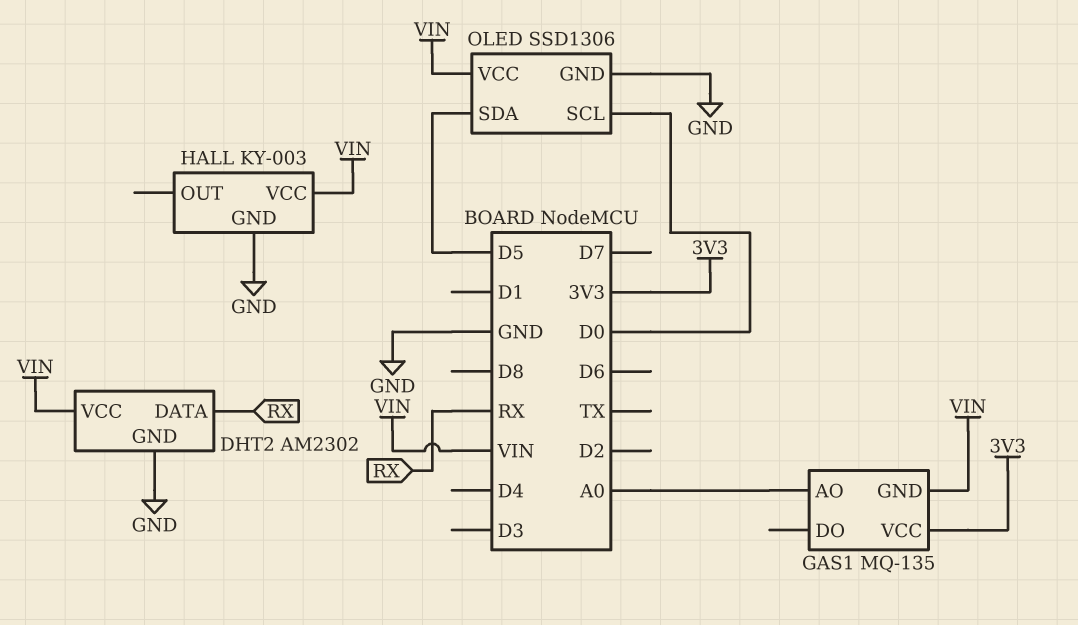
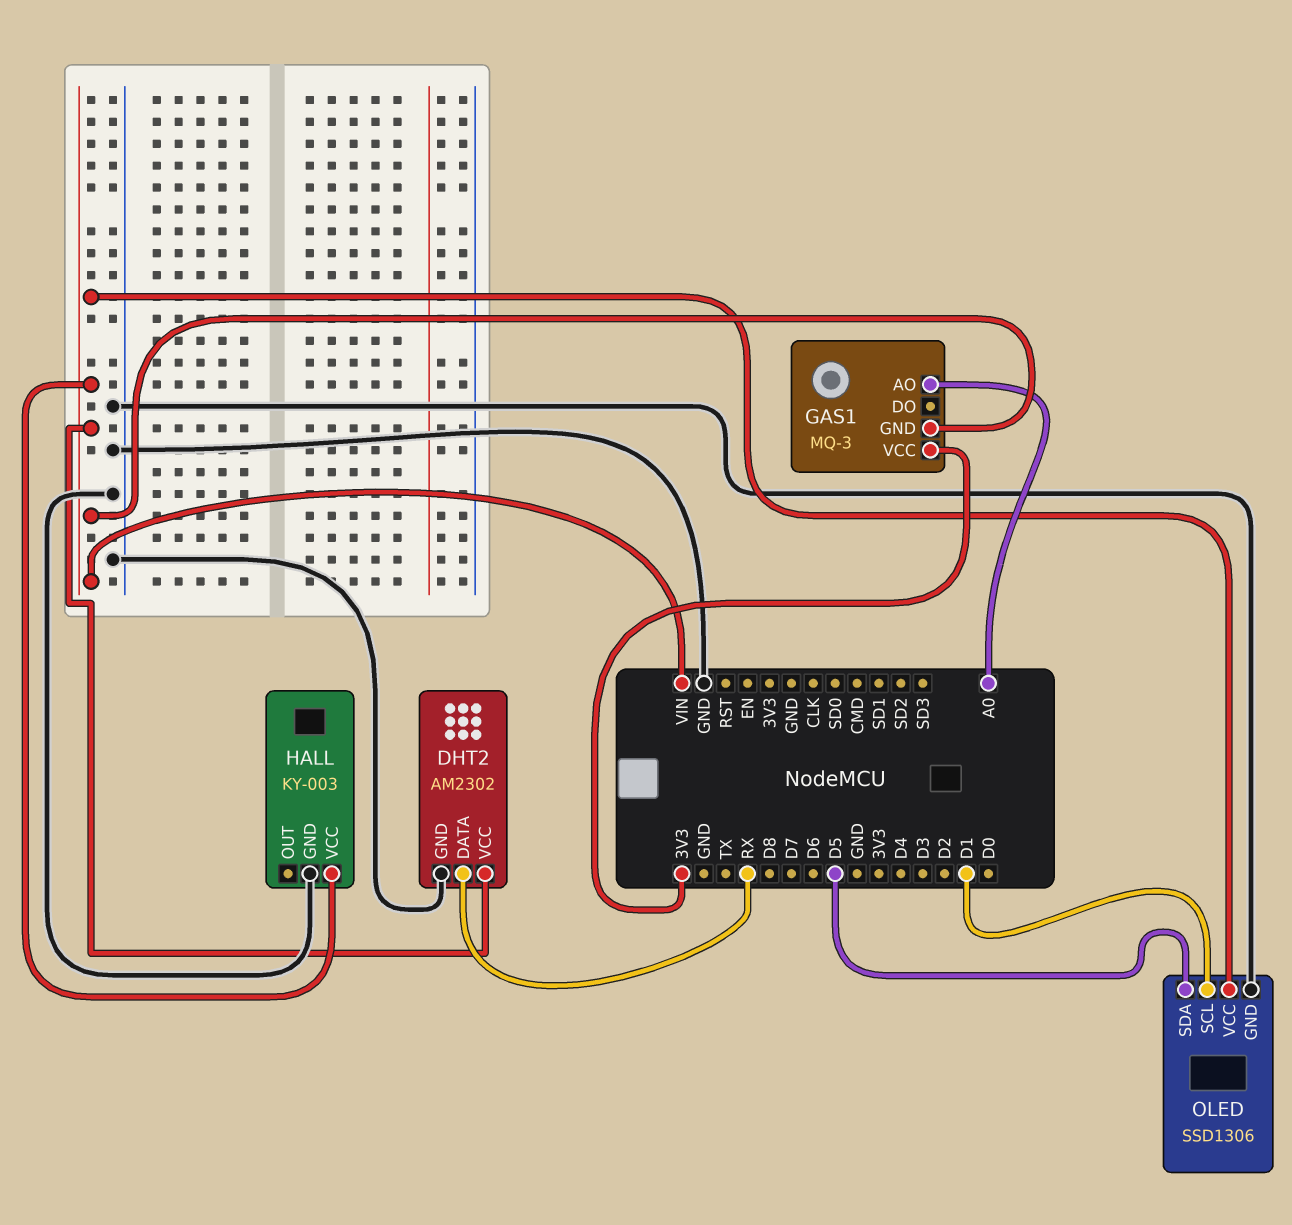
GAS1: MQ-135 -> MQ-3
OLED pin SCL: D0 -> D1

